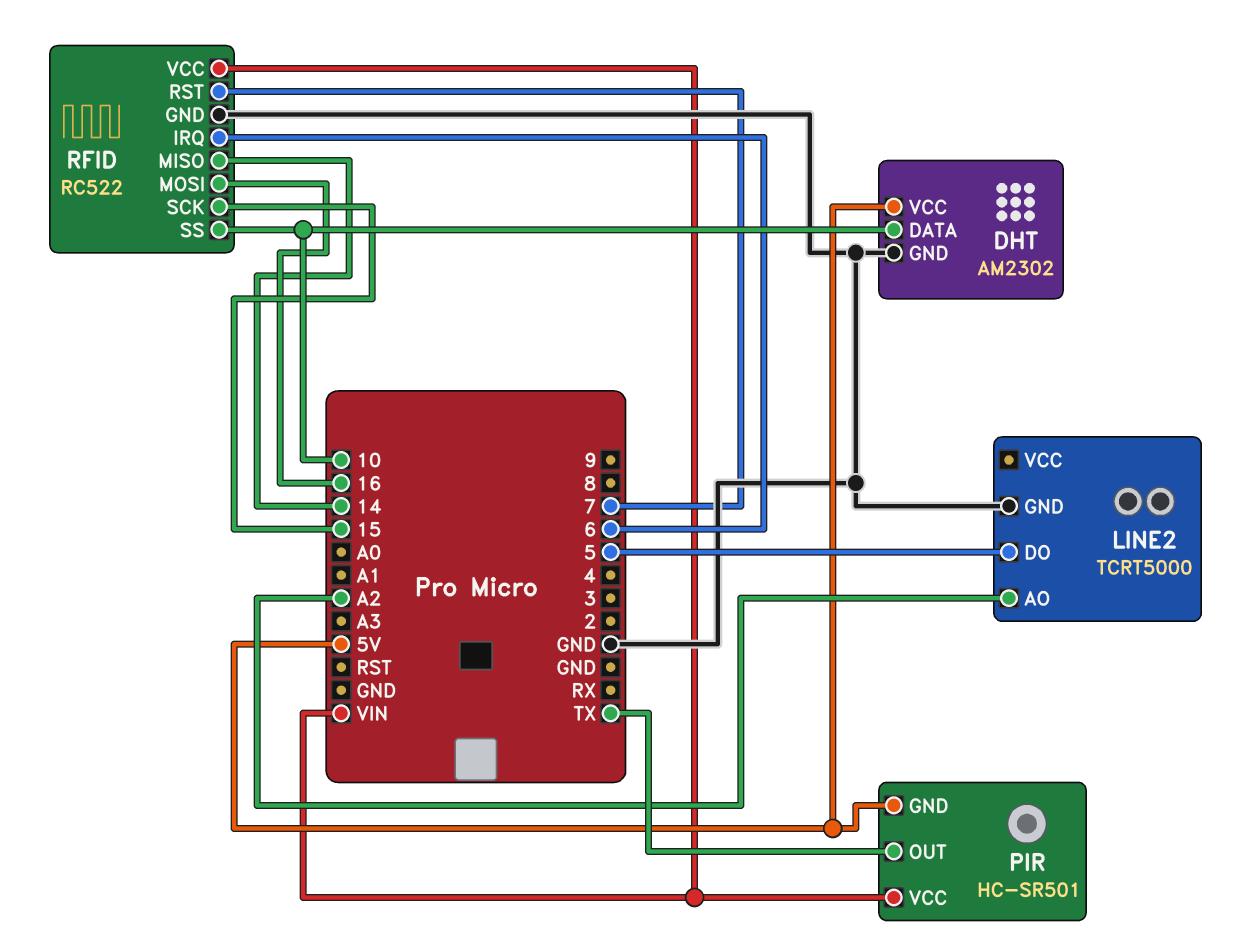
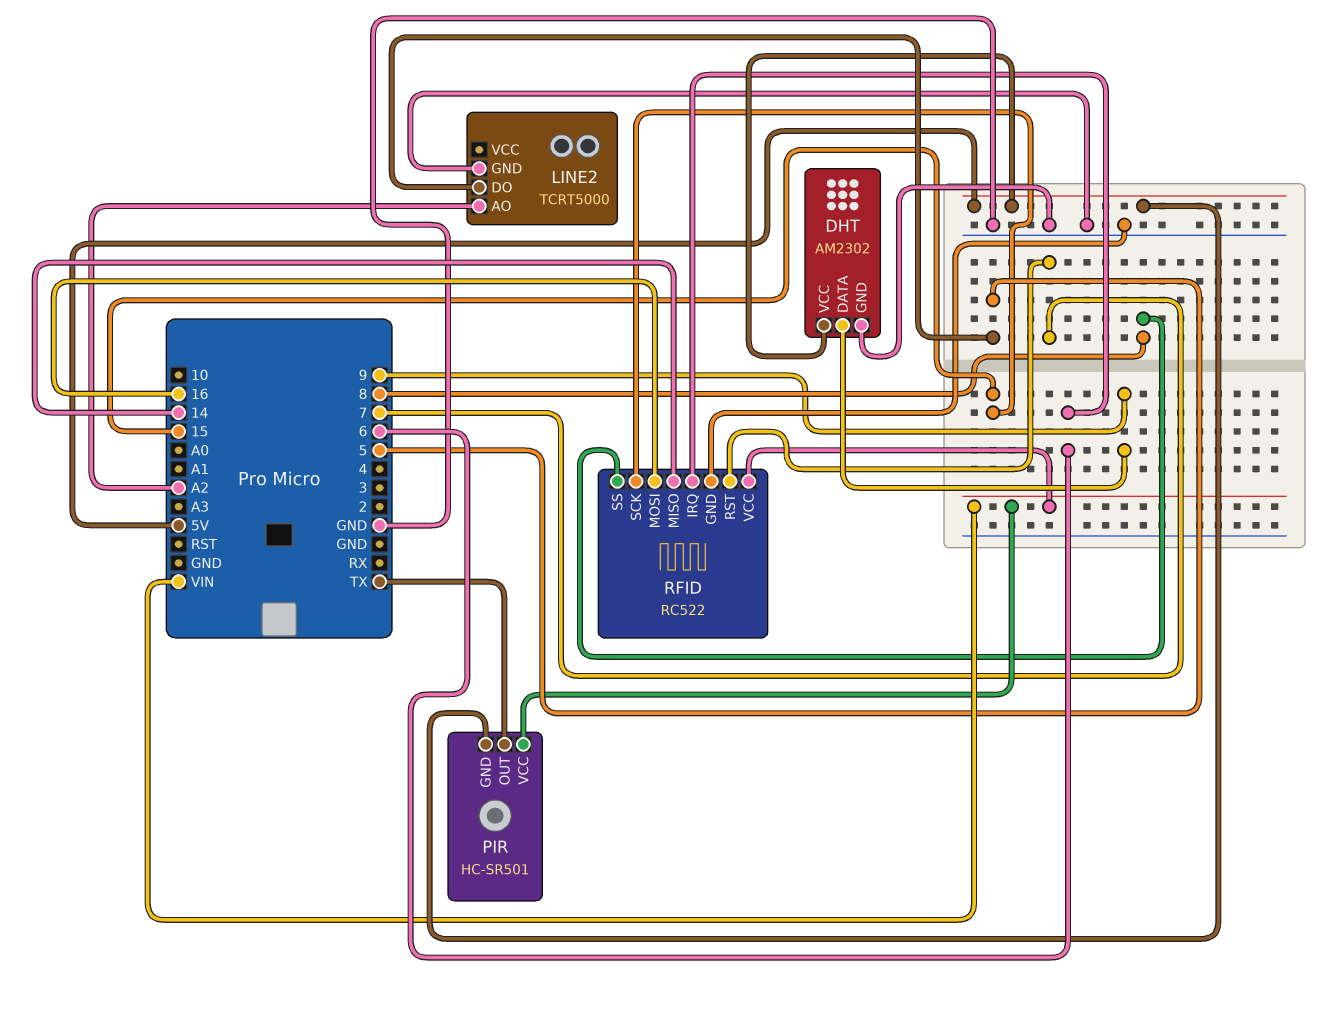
DHT pin DATA: 10 -> 9
RFID pin SS: 10 -> 8

